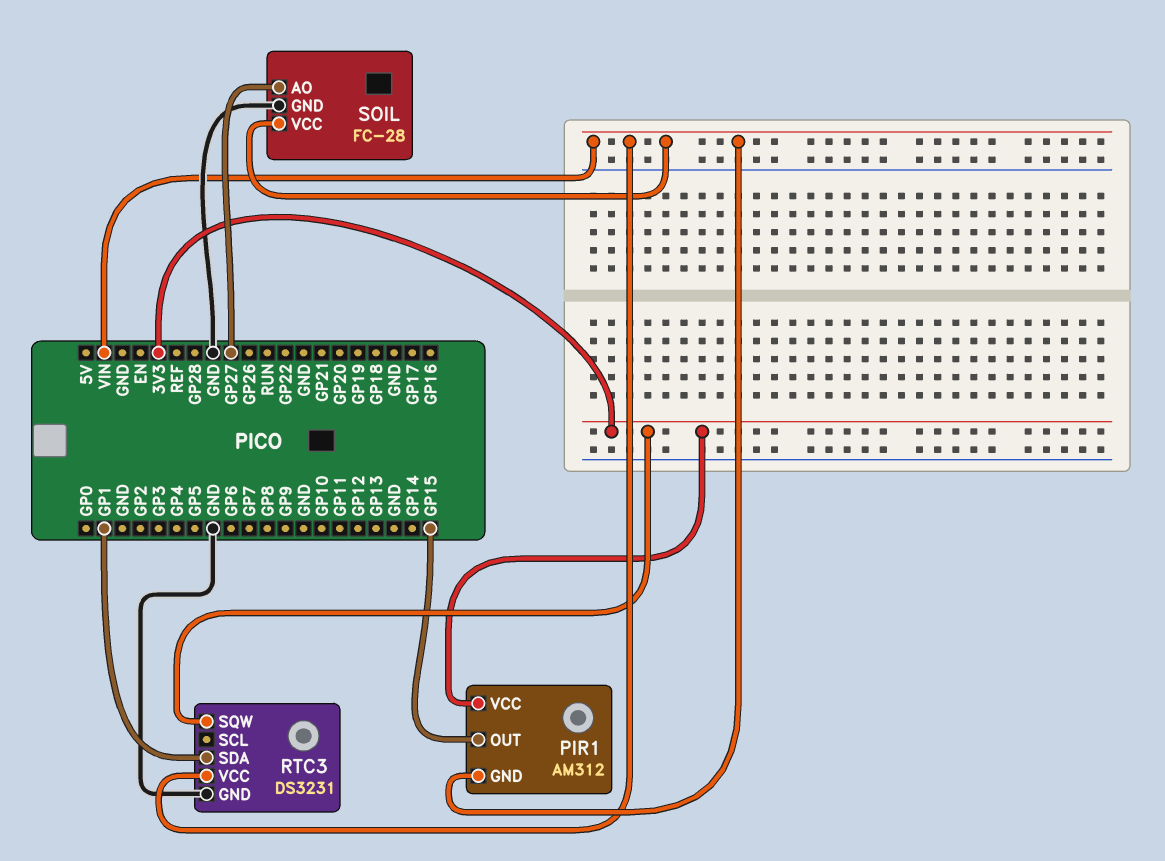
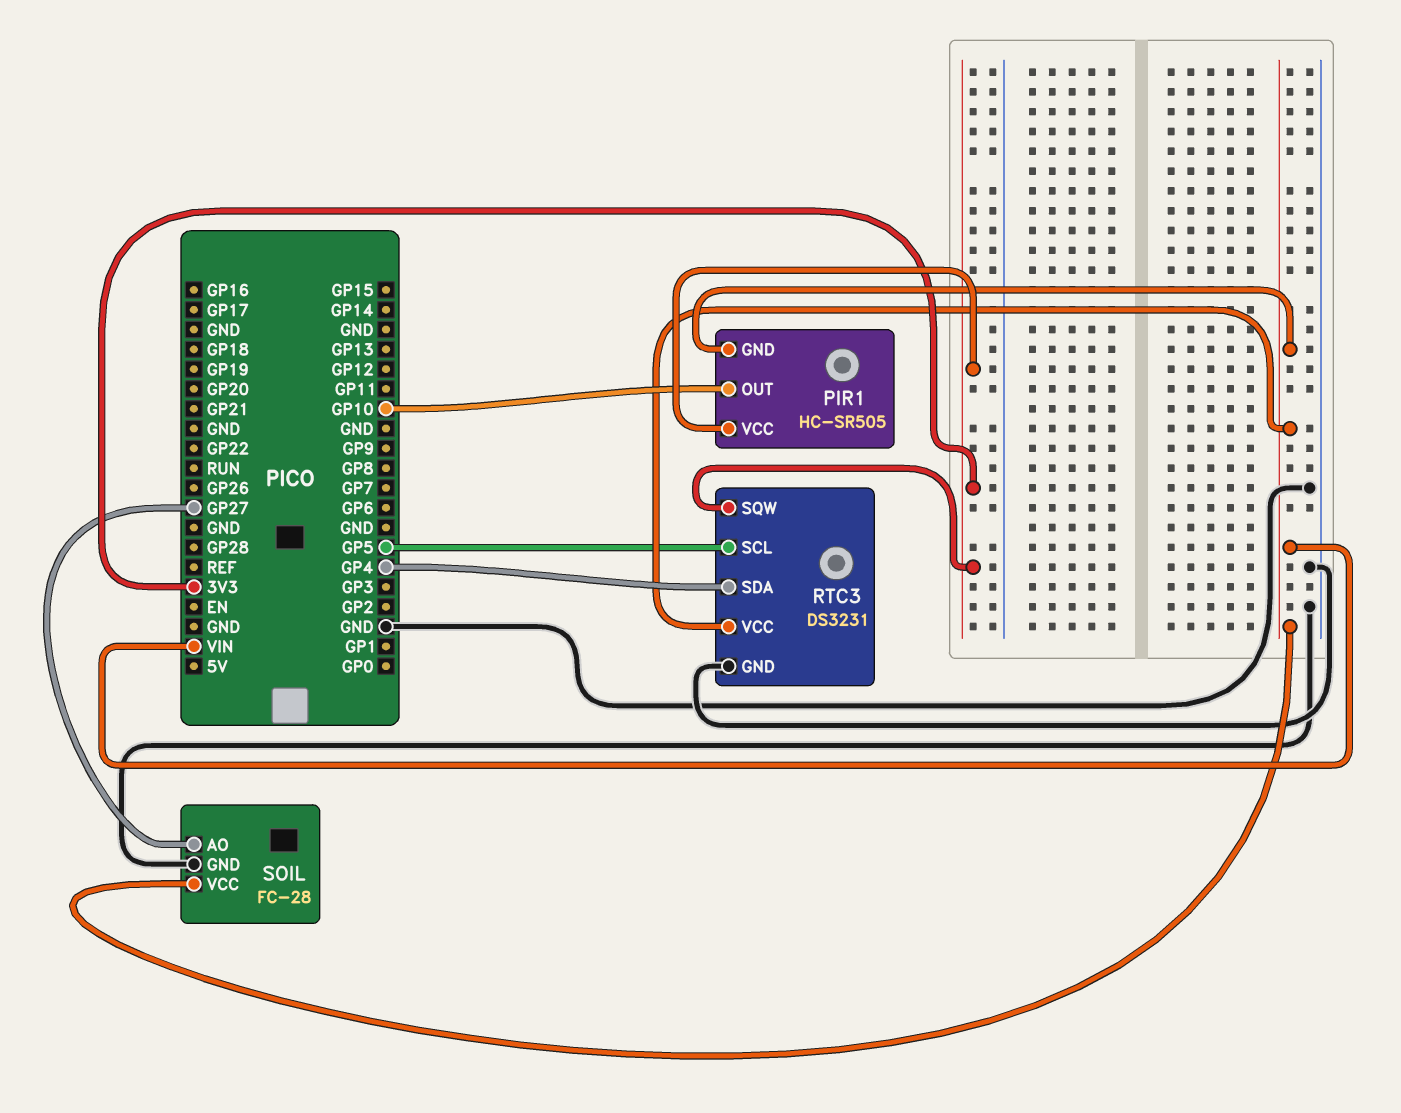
PIR1: AM312 -> HC-SR505
PIR1 pin OUT: GP15 -> GP10
RTC3 pin SCL: none -> GP5
RTC3 pin SDA: GP1 -> GP4

